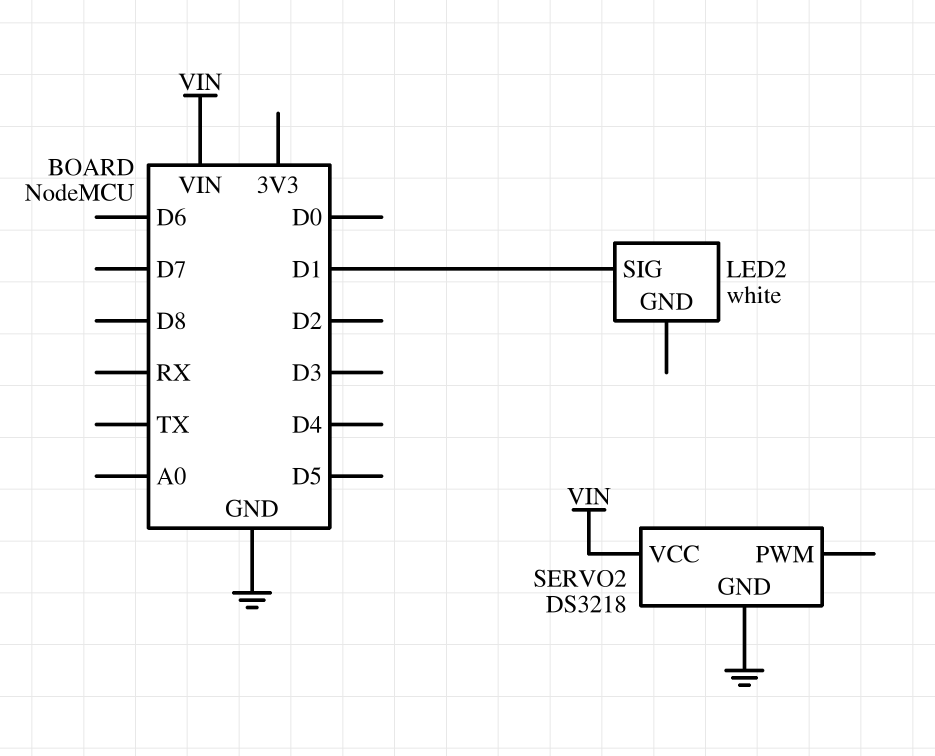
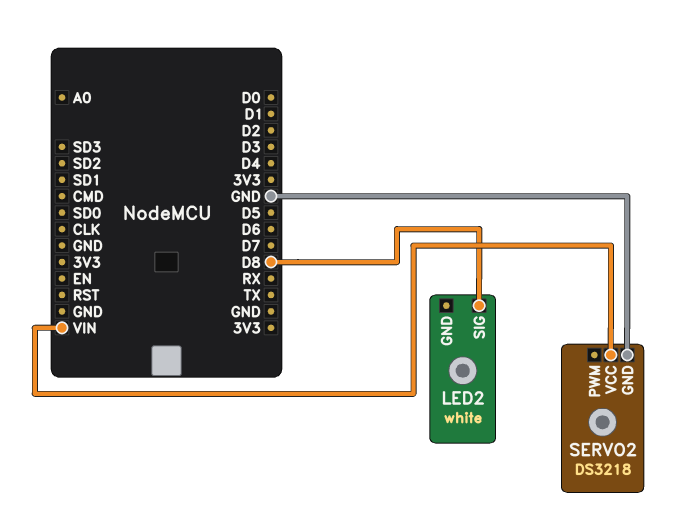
LED2 pin SIG: D1 -> D8

